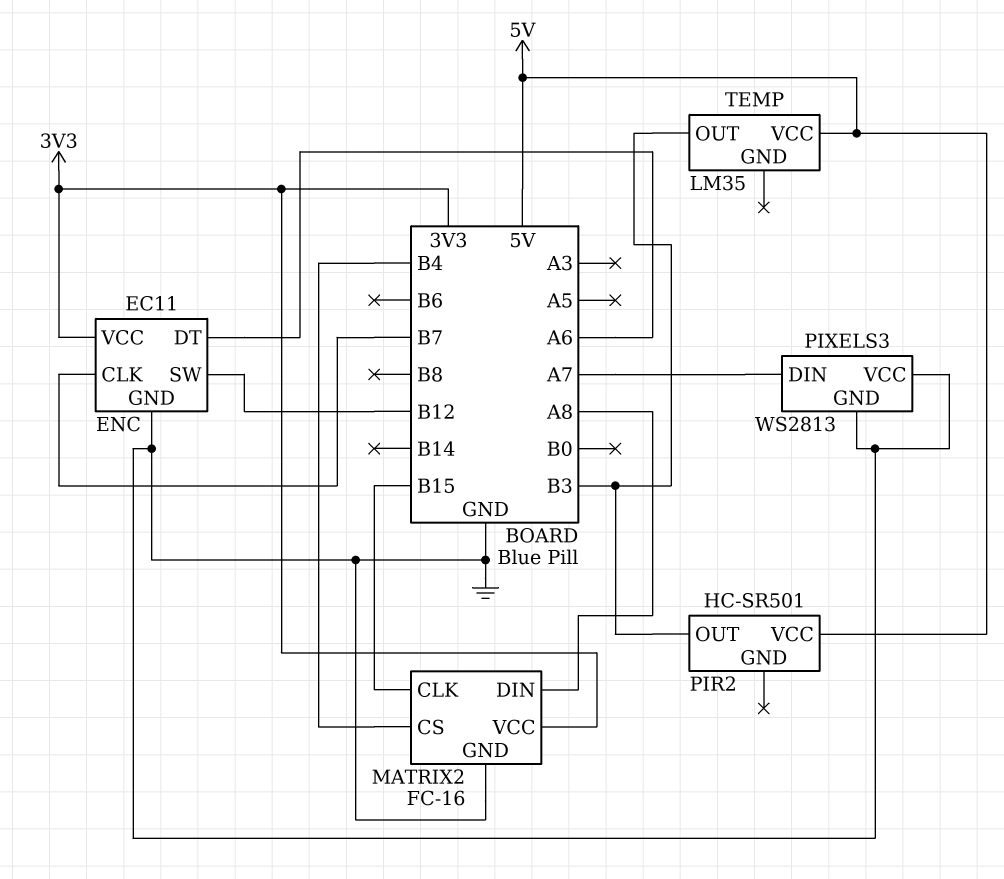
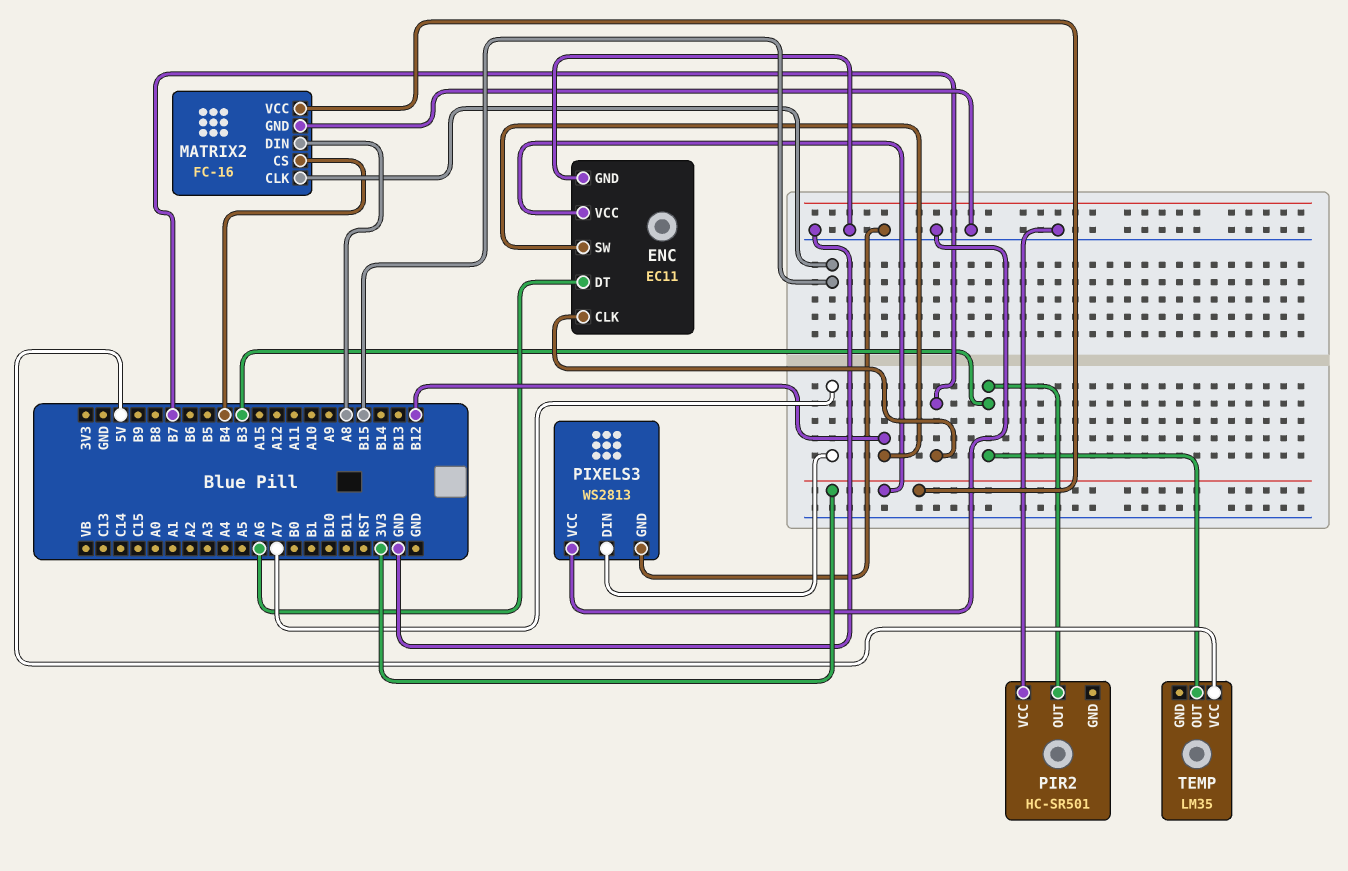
PIR2 pin VCC: 5V -> GND

